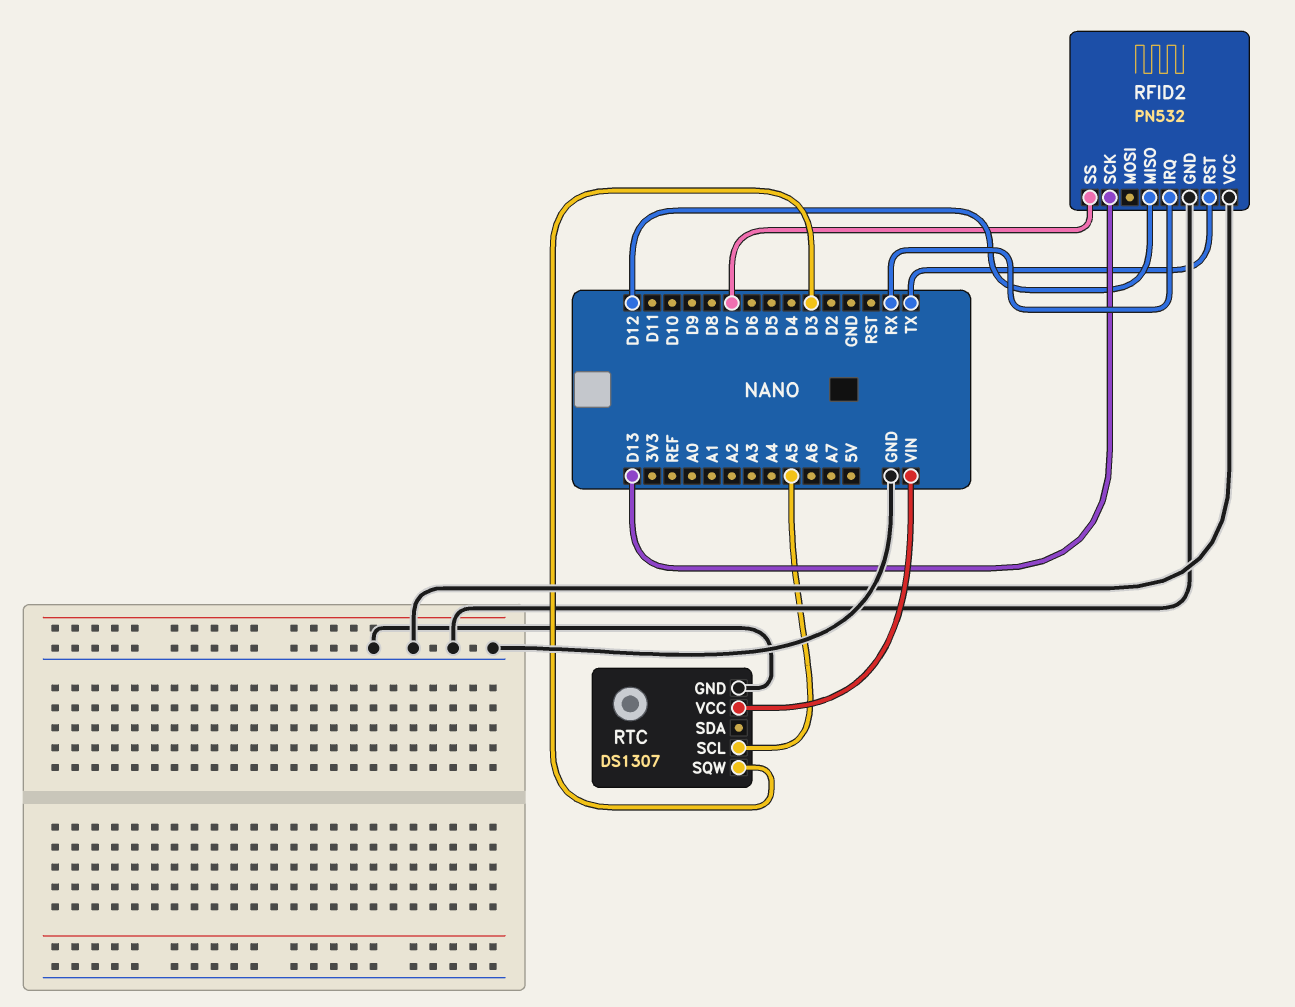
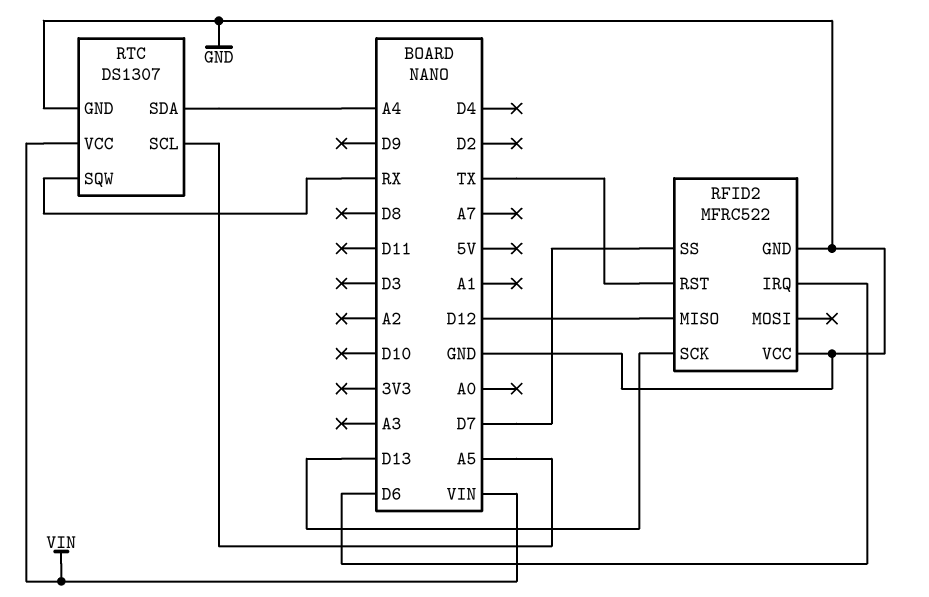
RFID2: PN532 -> MFRC522
RFID2 pin IRQ: RX -> D6
RTC pin SDA: none -> A4
RTC pin SQW: D3 -> RX

